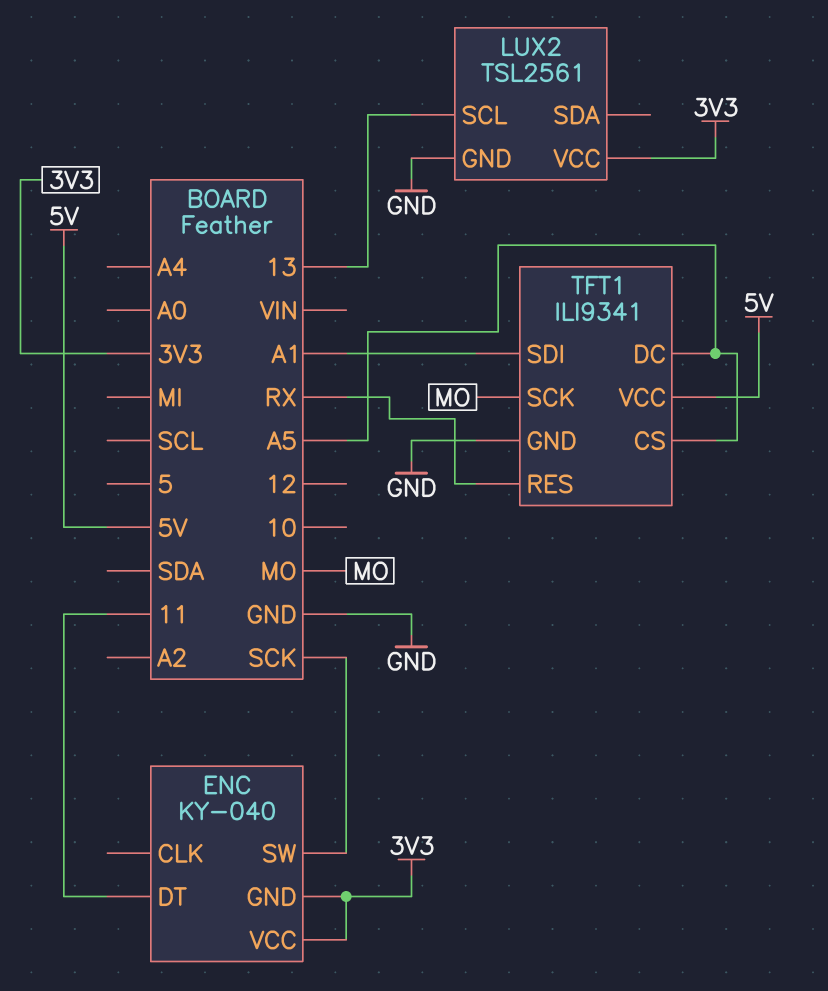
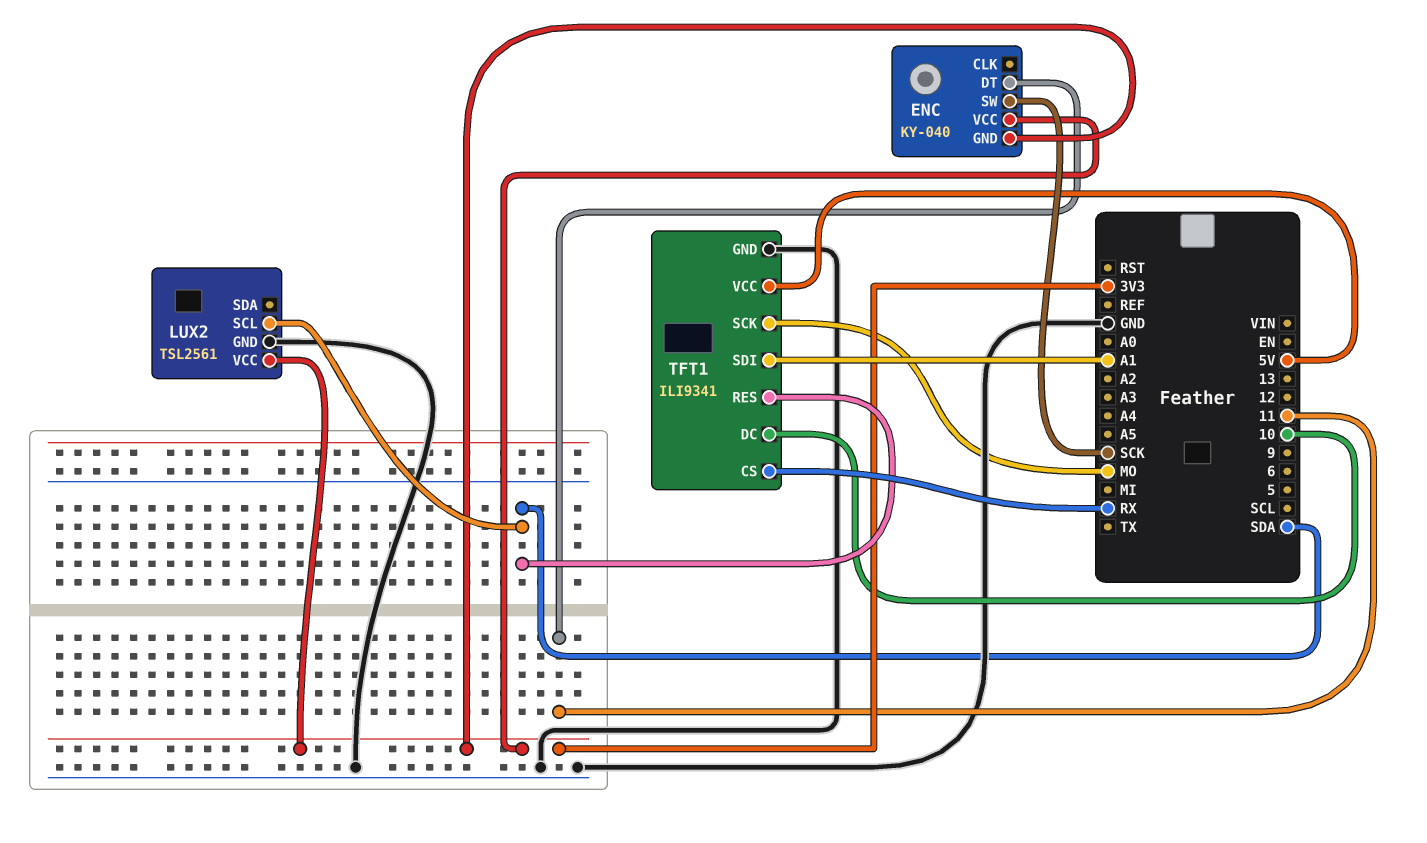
LUX2 pin SCL: 13 -> SDA
TFT1 pin CS: A5 -> RX
TFT1 pin DC: A5 -> 10
TFT1 pin RES: RX -> SDA

